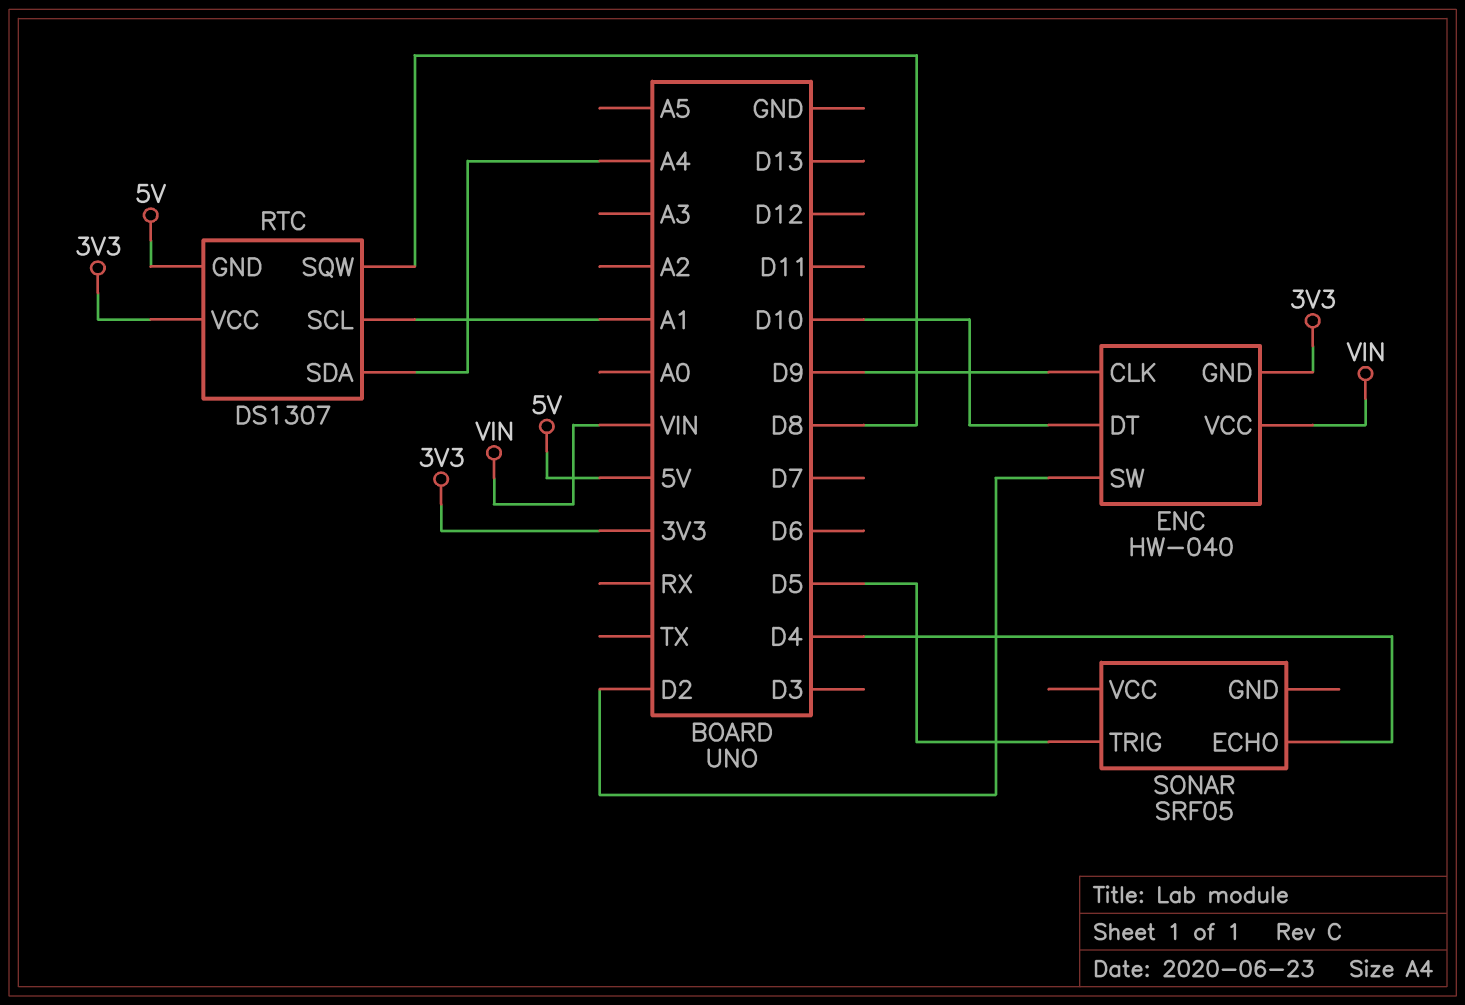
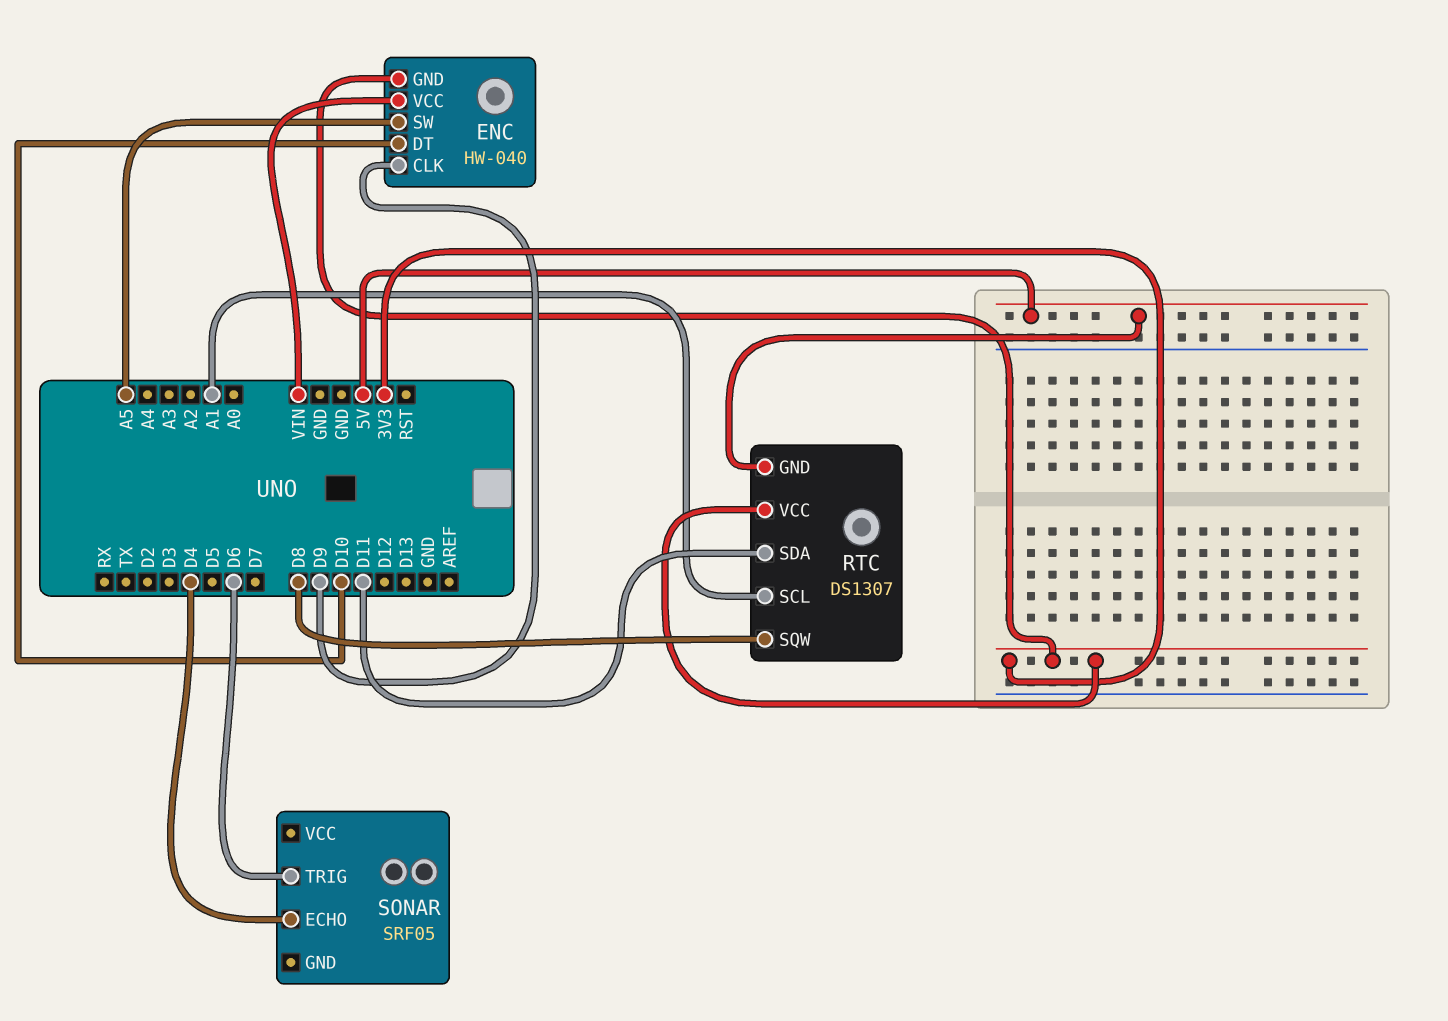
ENC pin SW: D2 -> A5
RTC pin SDA: A4 -> D11
SONAR pin TRIG: D5 -> D6

